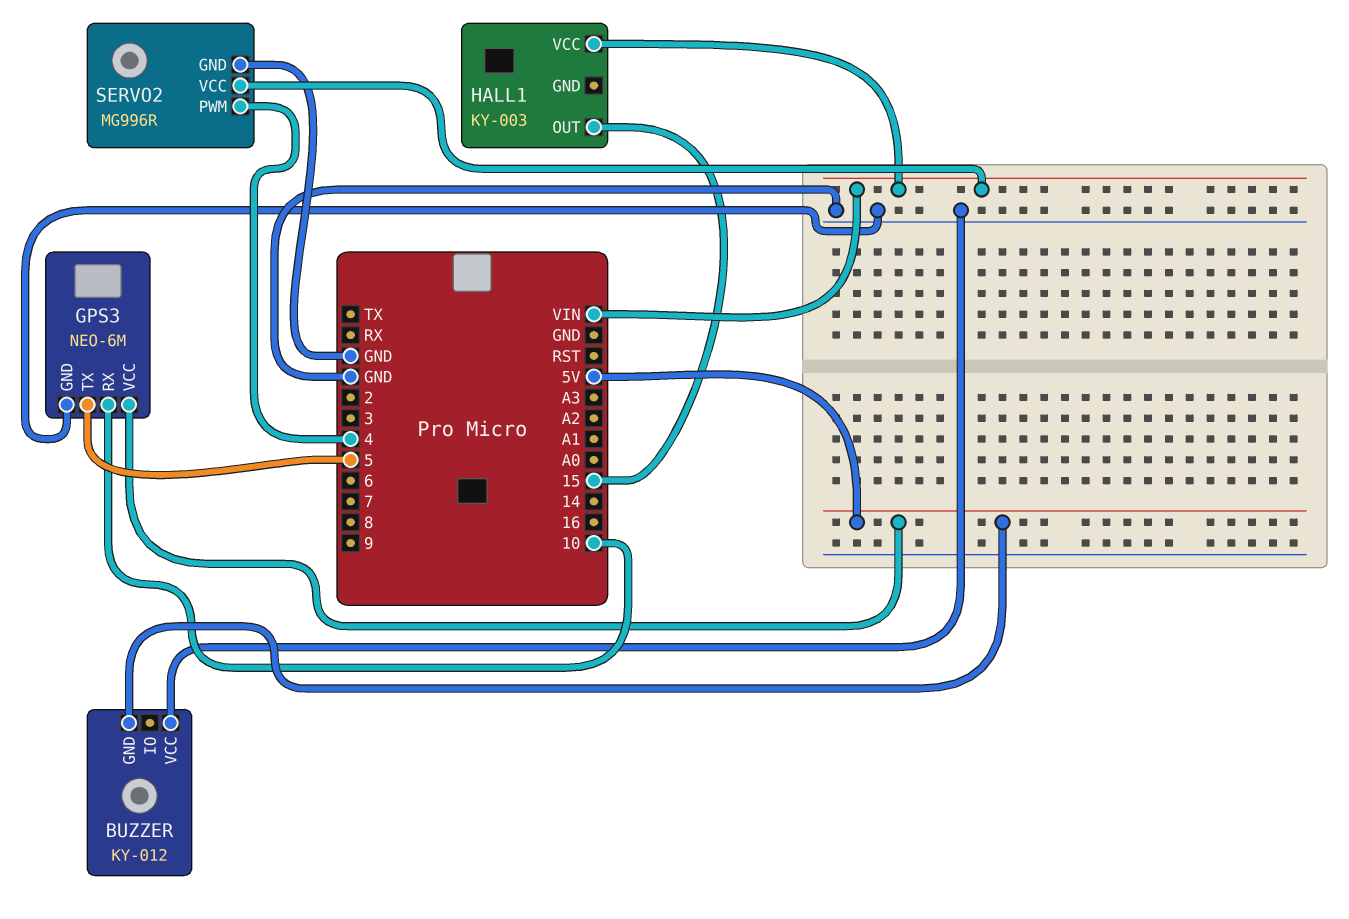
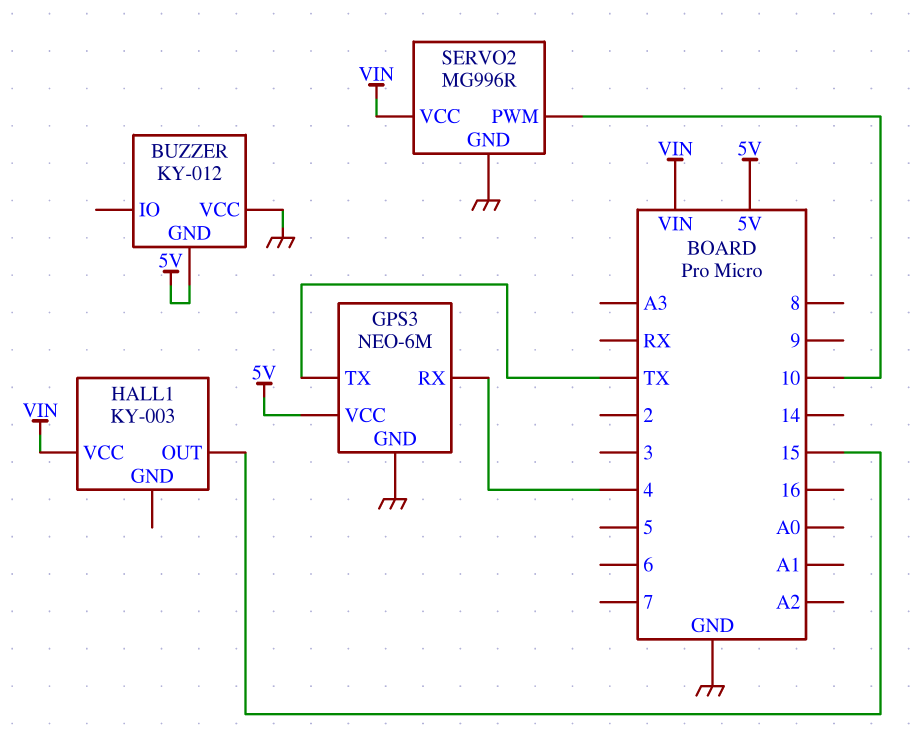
GPS3 pin RX: 10 -> 4
GPS3 pin TX: 5 -> TX
SERVO2 pin PWM: 4 -> 10

